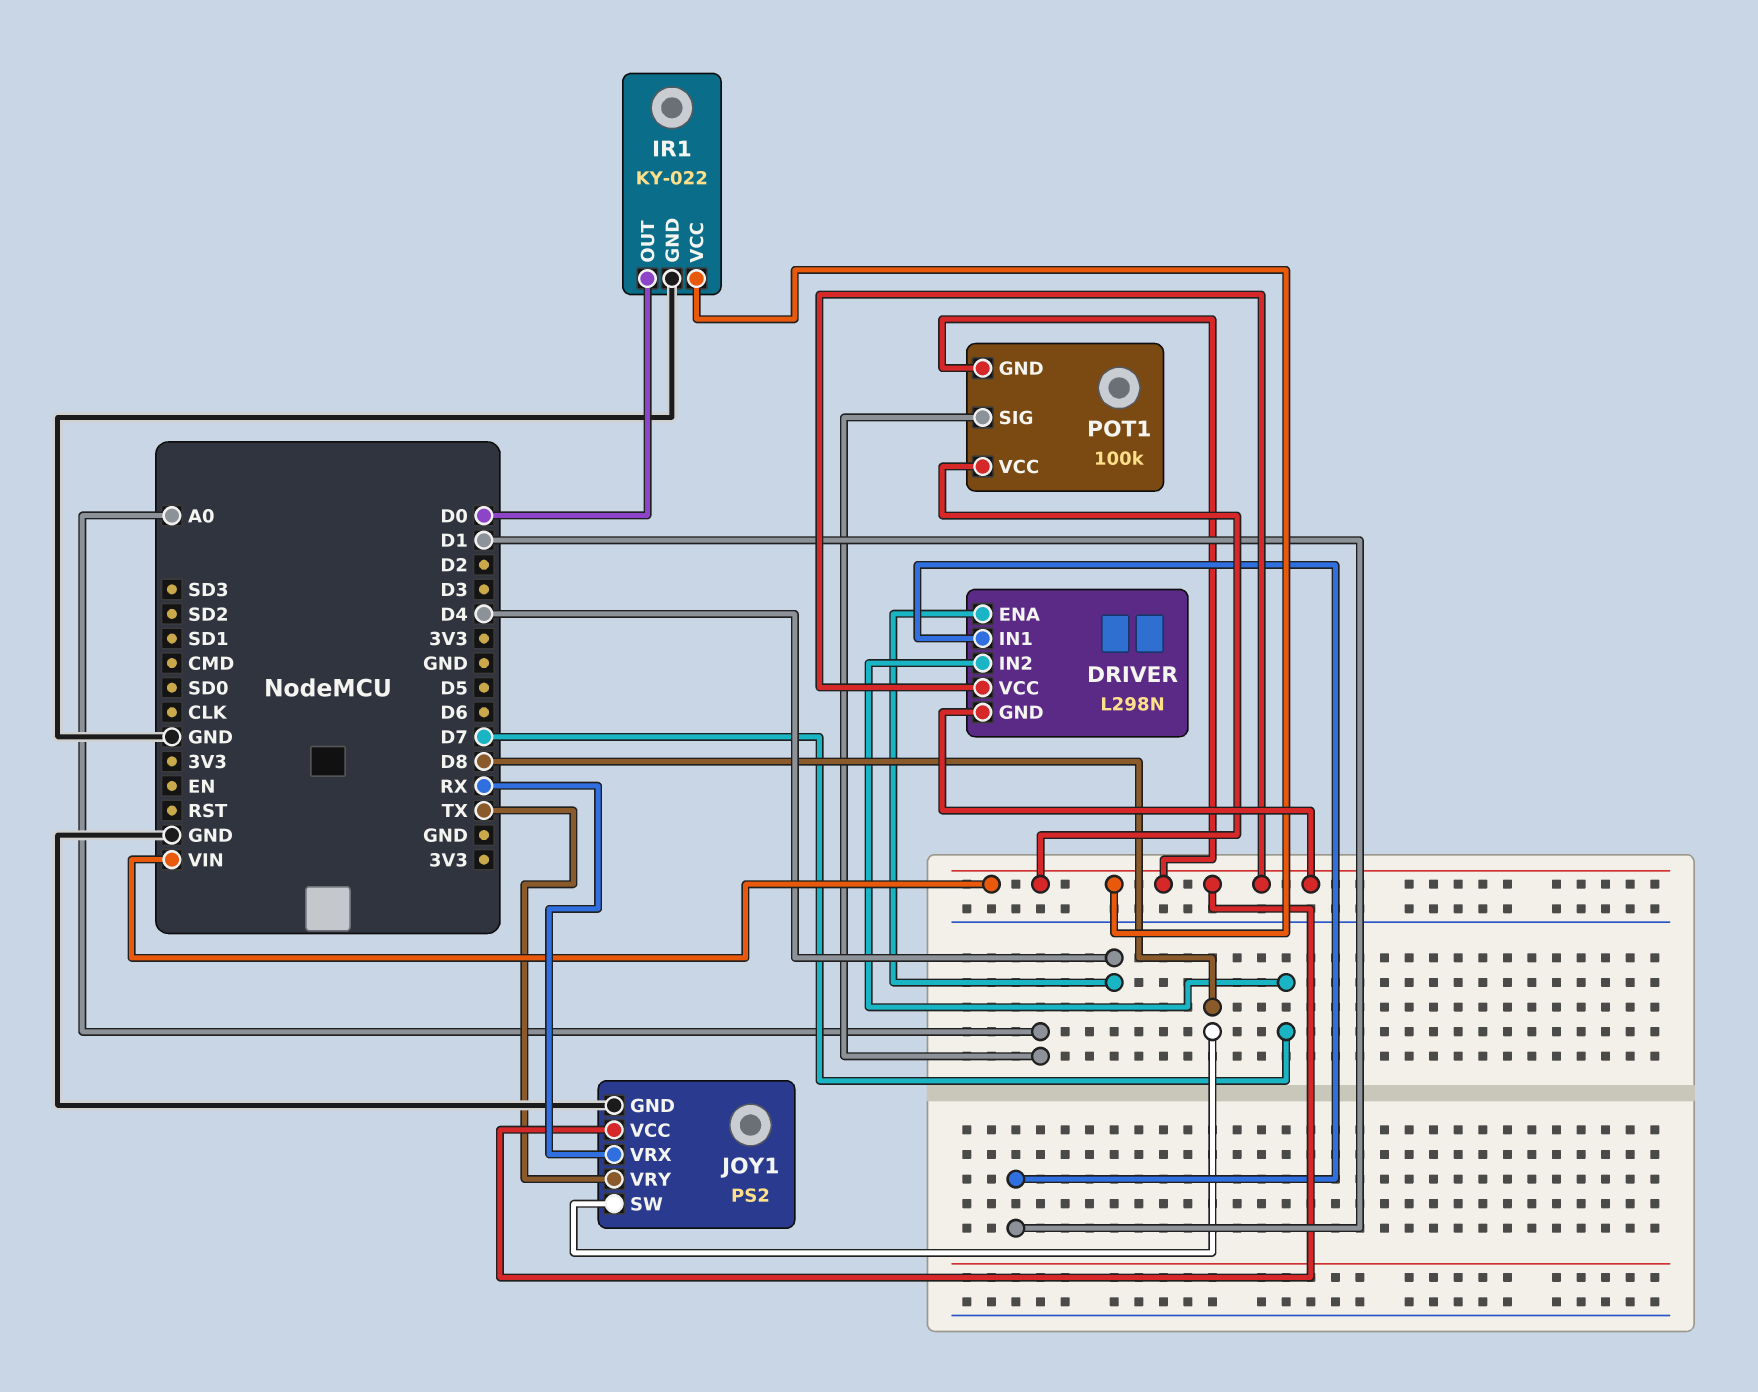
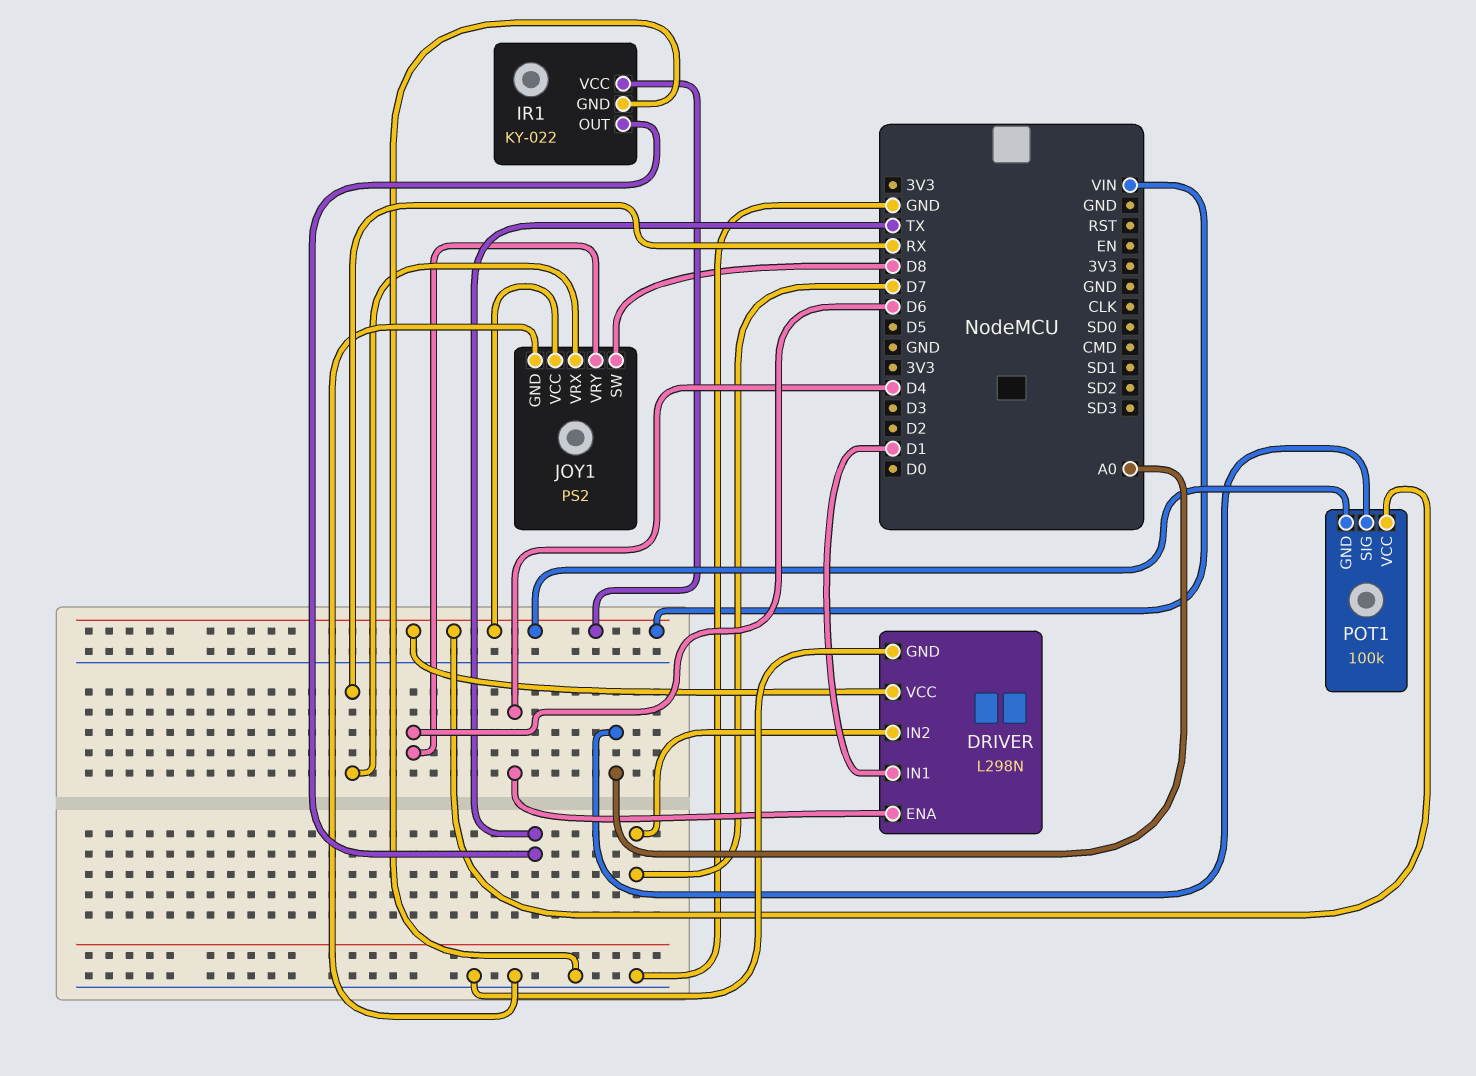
DRIVER pin GND: VIN -> GND
IR1 pin OUT: D0 -> TX
JOY1 pin VRY: TX -> D6

